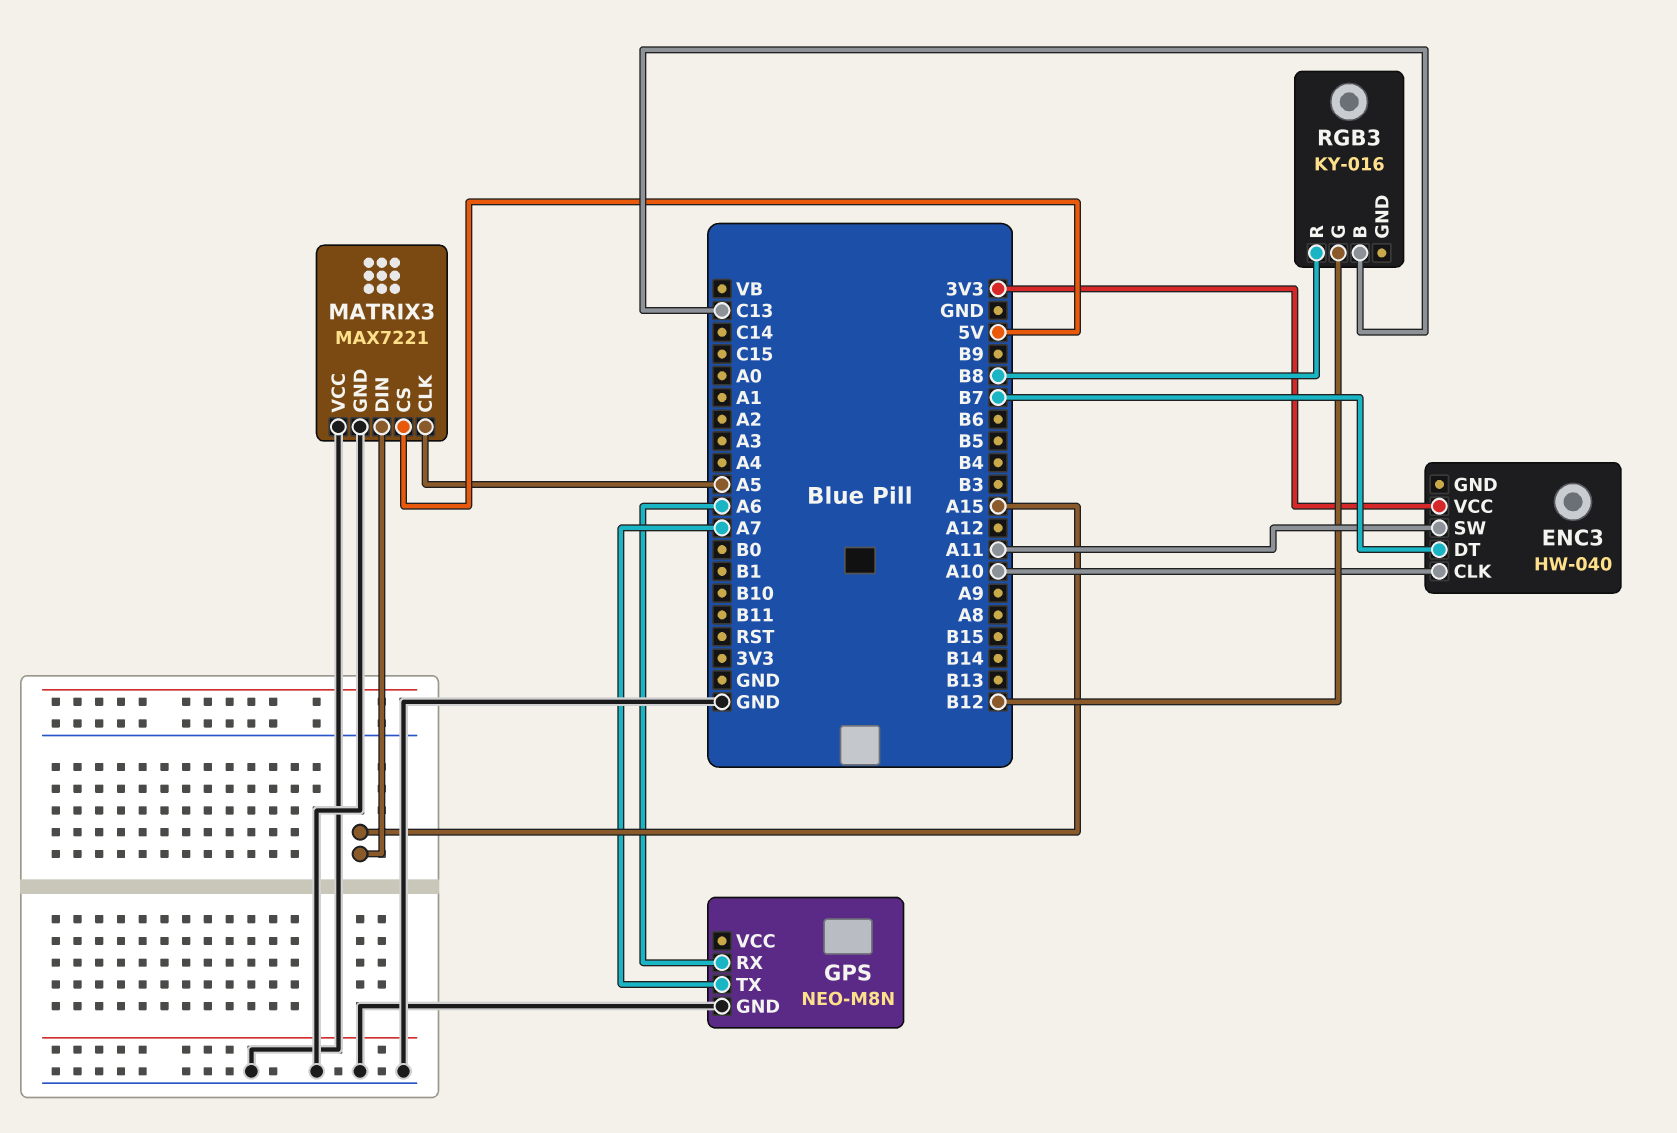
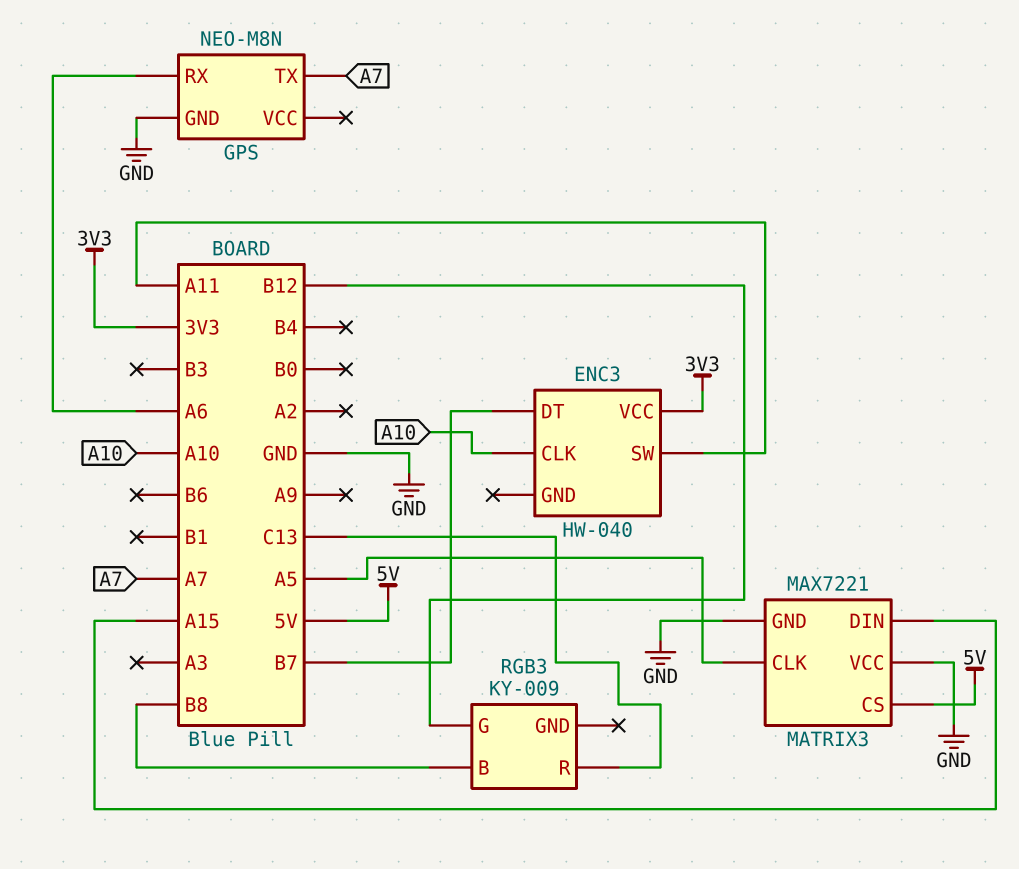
RGB3: KY-016 -> KY-009
RGB3 pin B: C13 -> B8
RGB3 pin R: B8 -> C13

